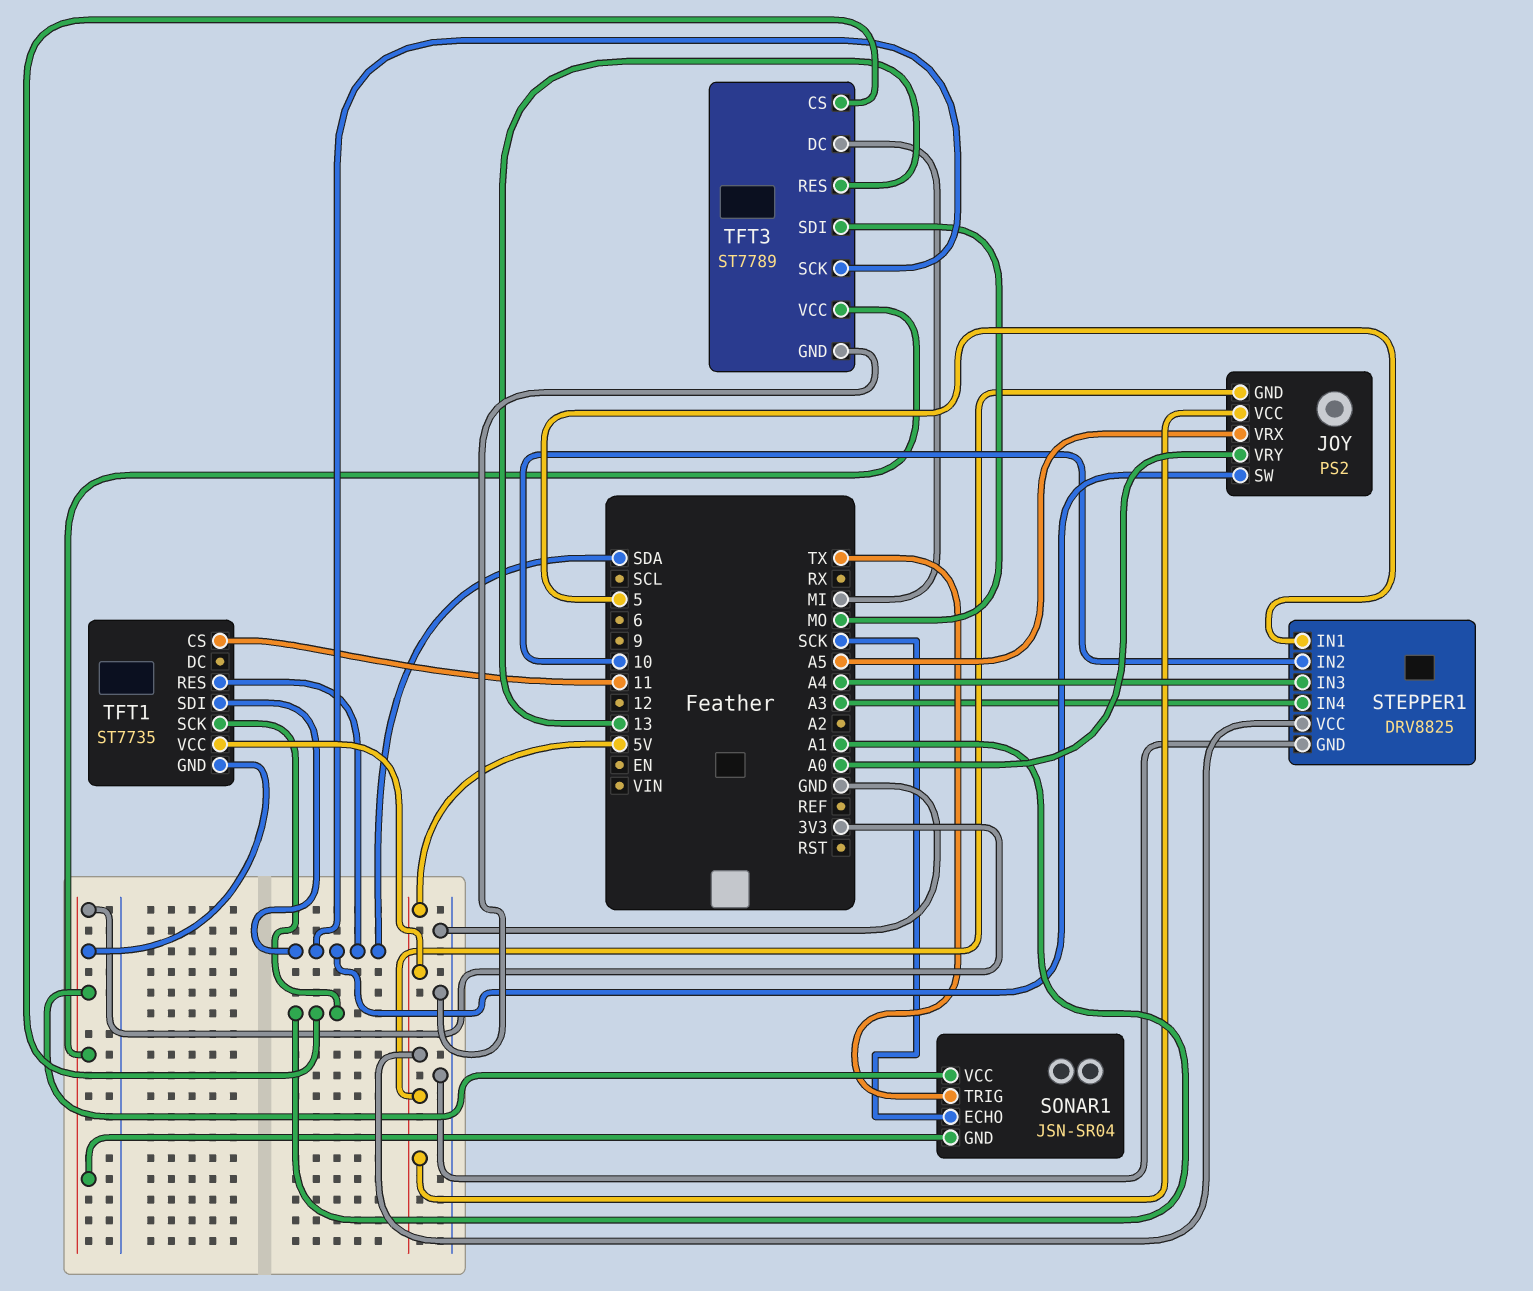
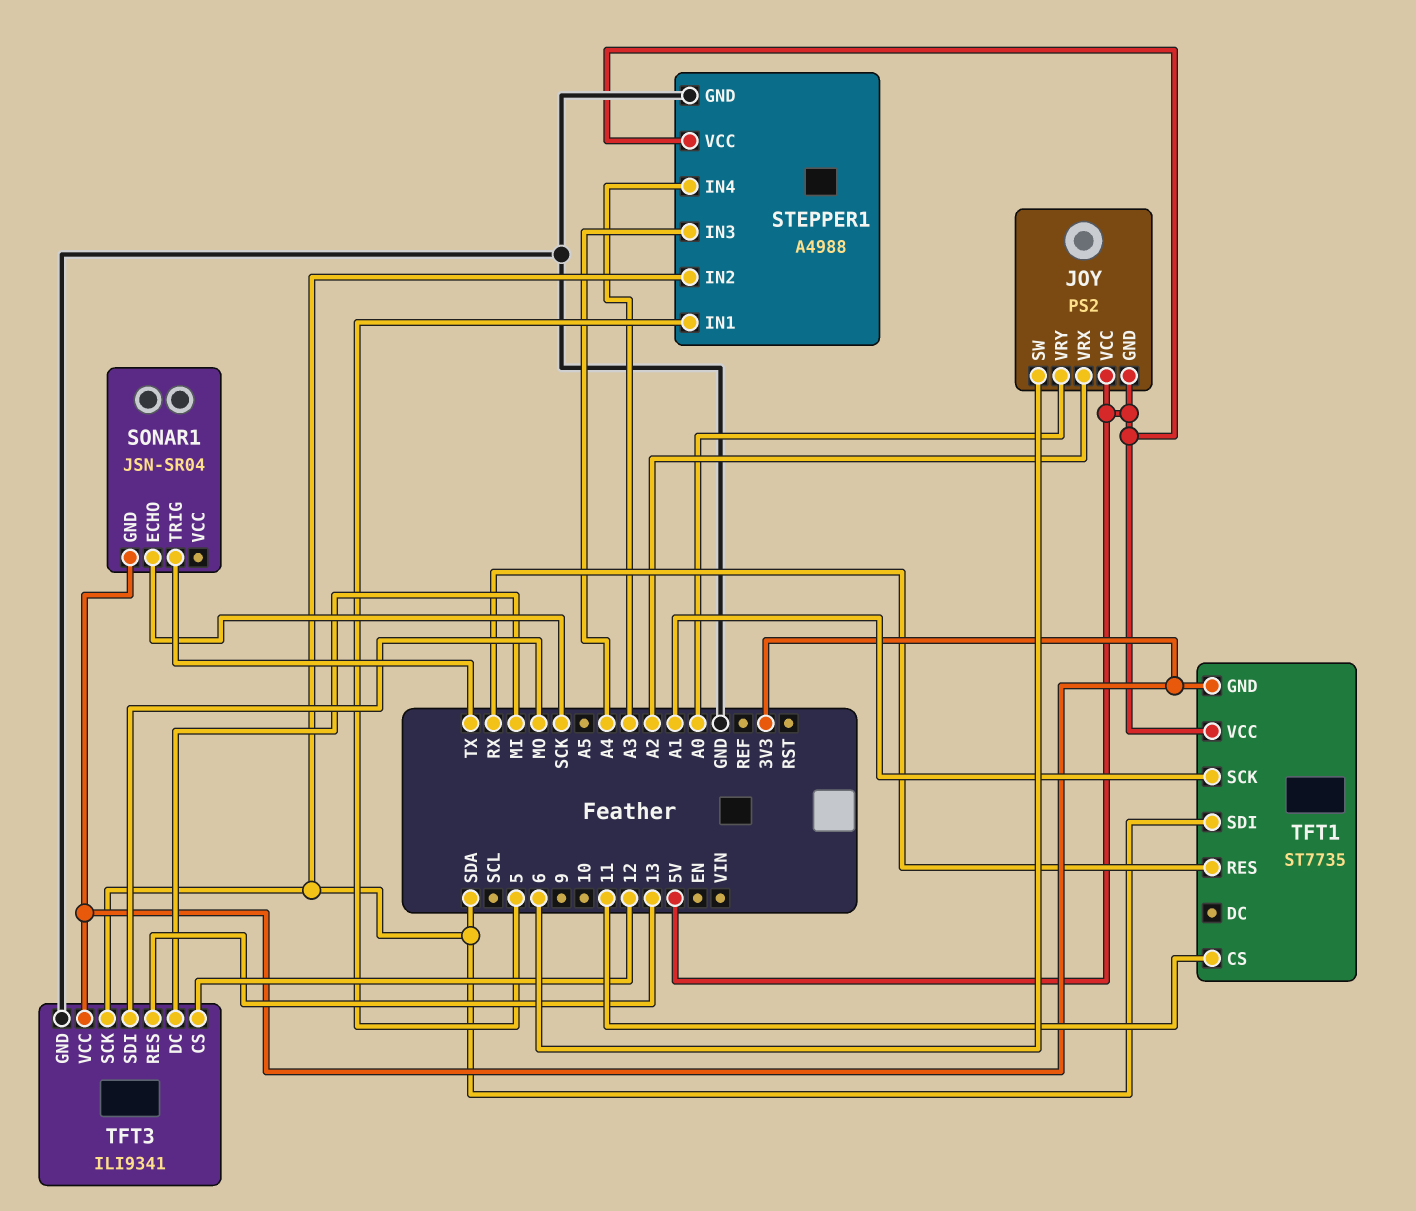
JOY pin SW: SDA -> 6
JOY pin VRX: A5 -> A2
SONAR1 pin VCC: 3V3 -> none
STEPPER1: DRV8825 -> A4988
STEPPER1 pin IN2: 10 -> SDA
TFT1 pin RES: SDA -> RX
TFT3: ST7789 -> ILI9341
TFT3 pin CS: A1 -> 12

